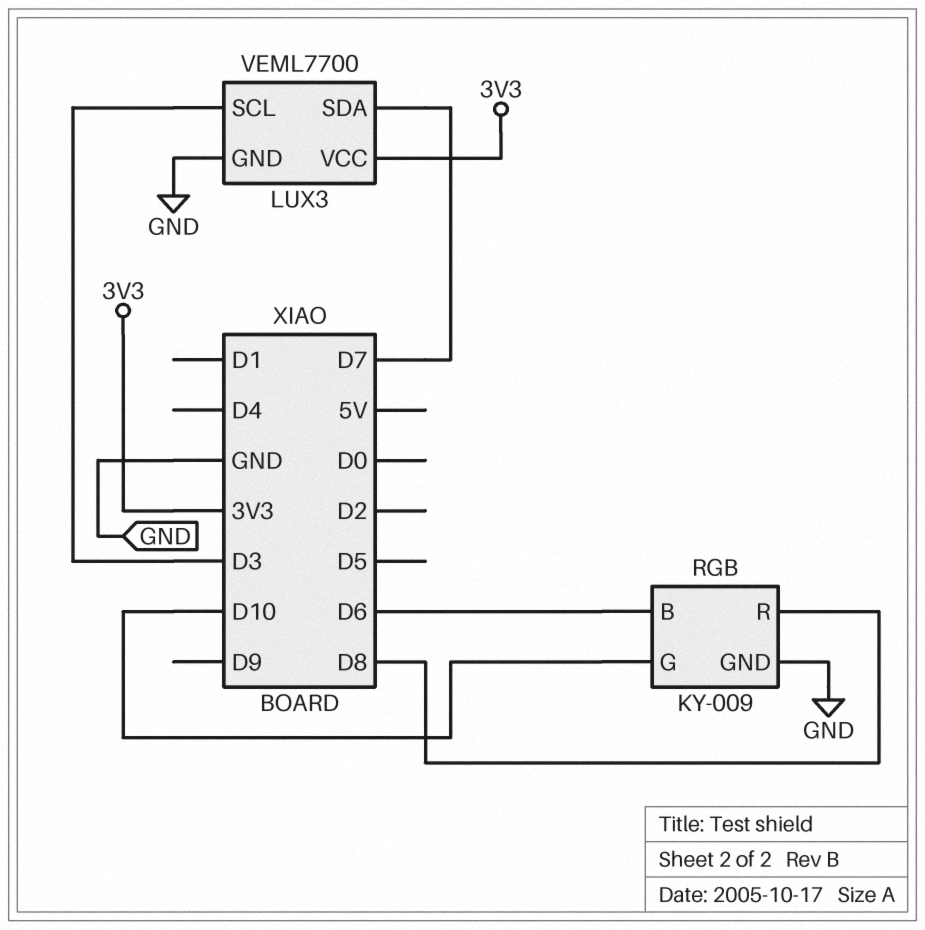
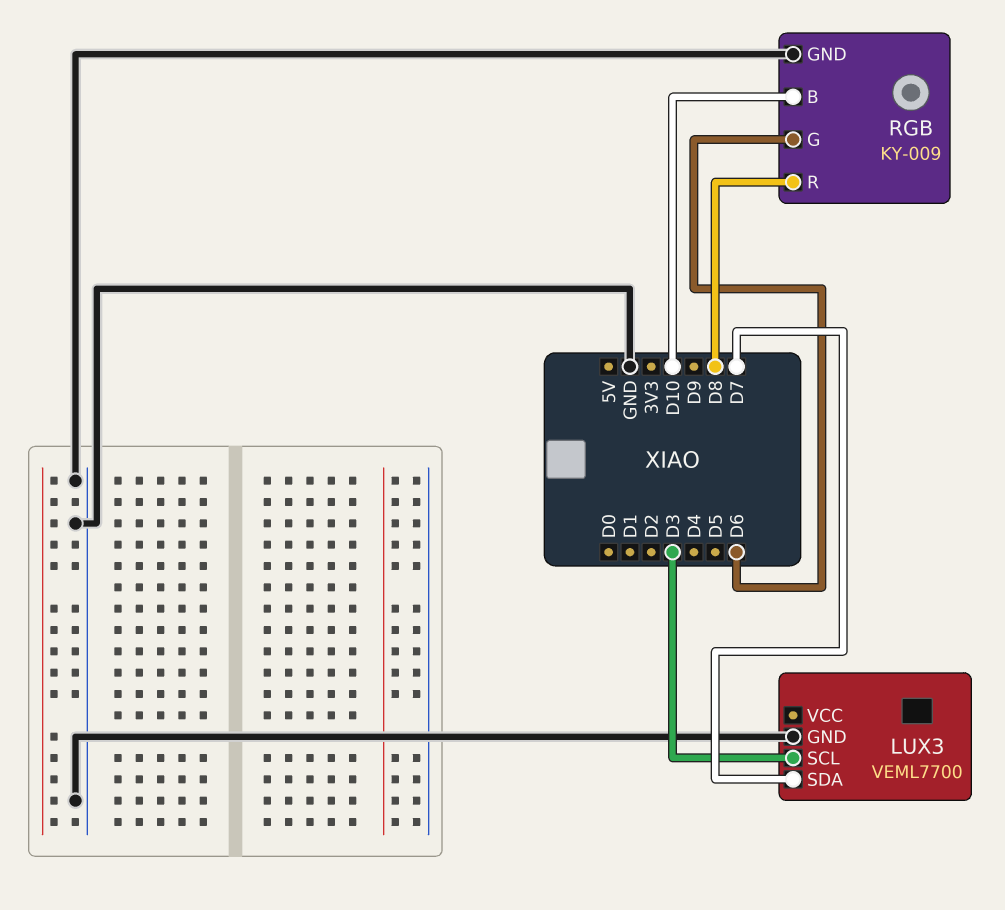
LUX3 pin VCC: 3V3 -> none
RGB pin B: D6 -> D10
RGB pin G: D10 -> D6

